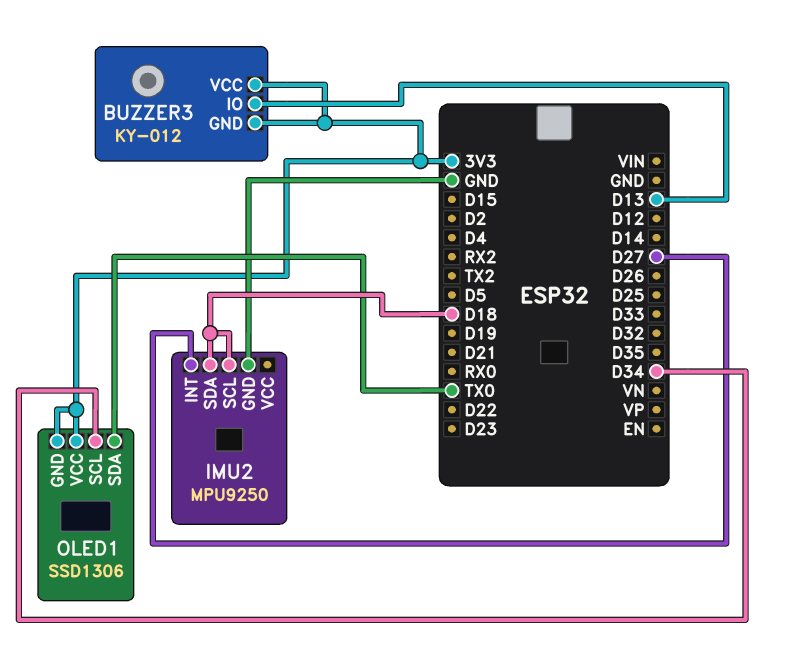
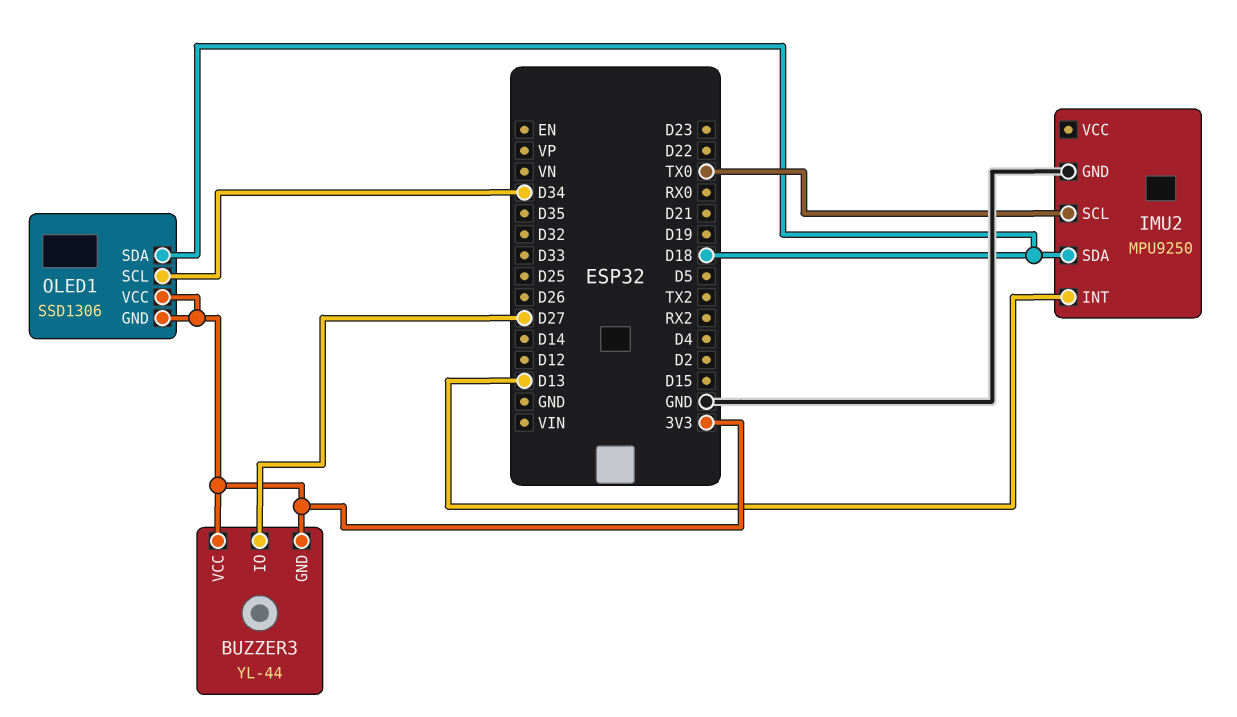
BUZZER3: KY-012 -> YL-44
BUZZER3 pin IO: D13 -> D27
IMU2 pin INT: D27 -> D13
IMU2 pin SCL: D18 -> TX0
OLED1 pin SDA: TX0 -> D18

